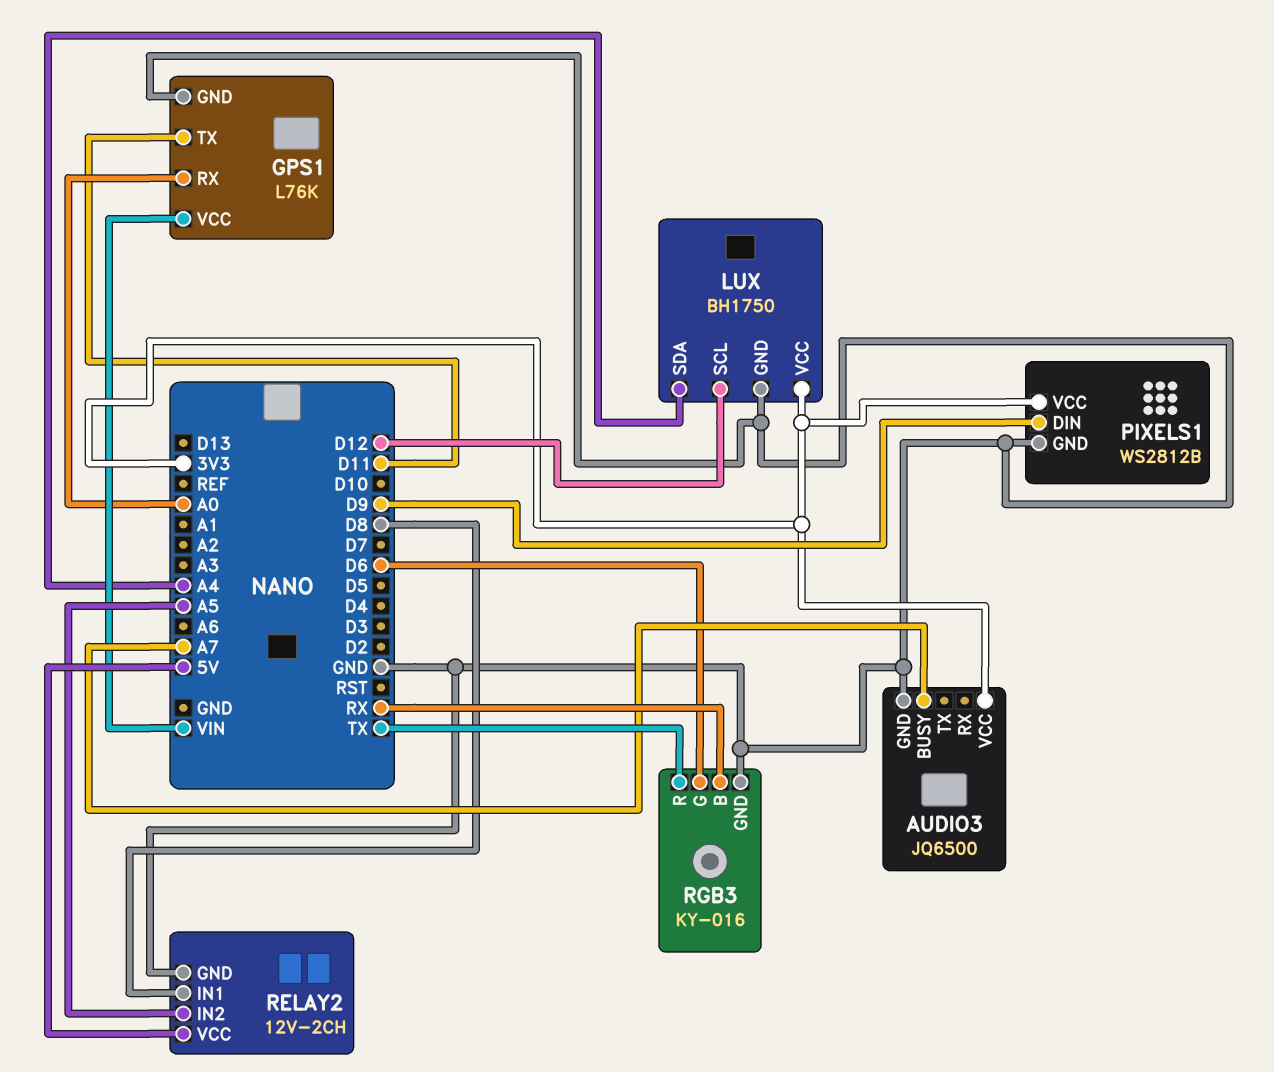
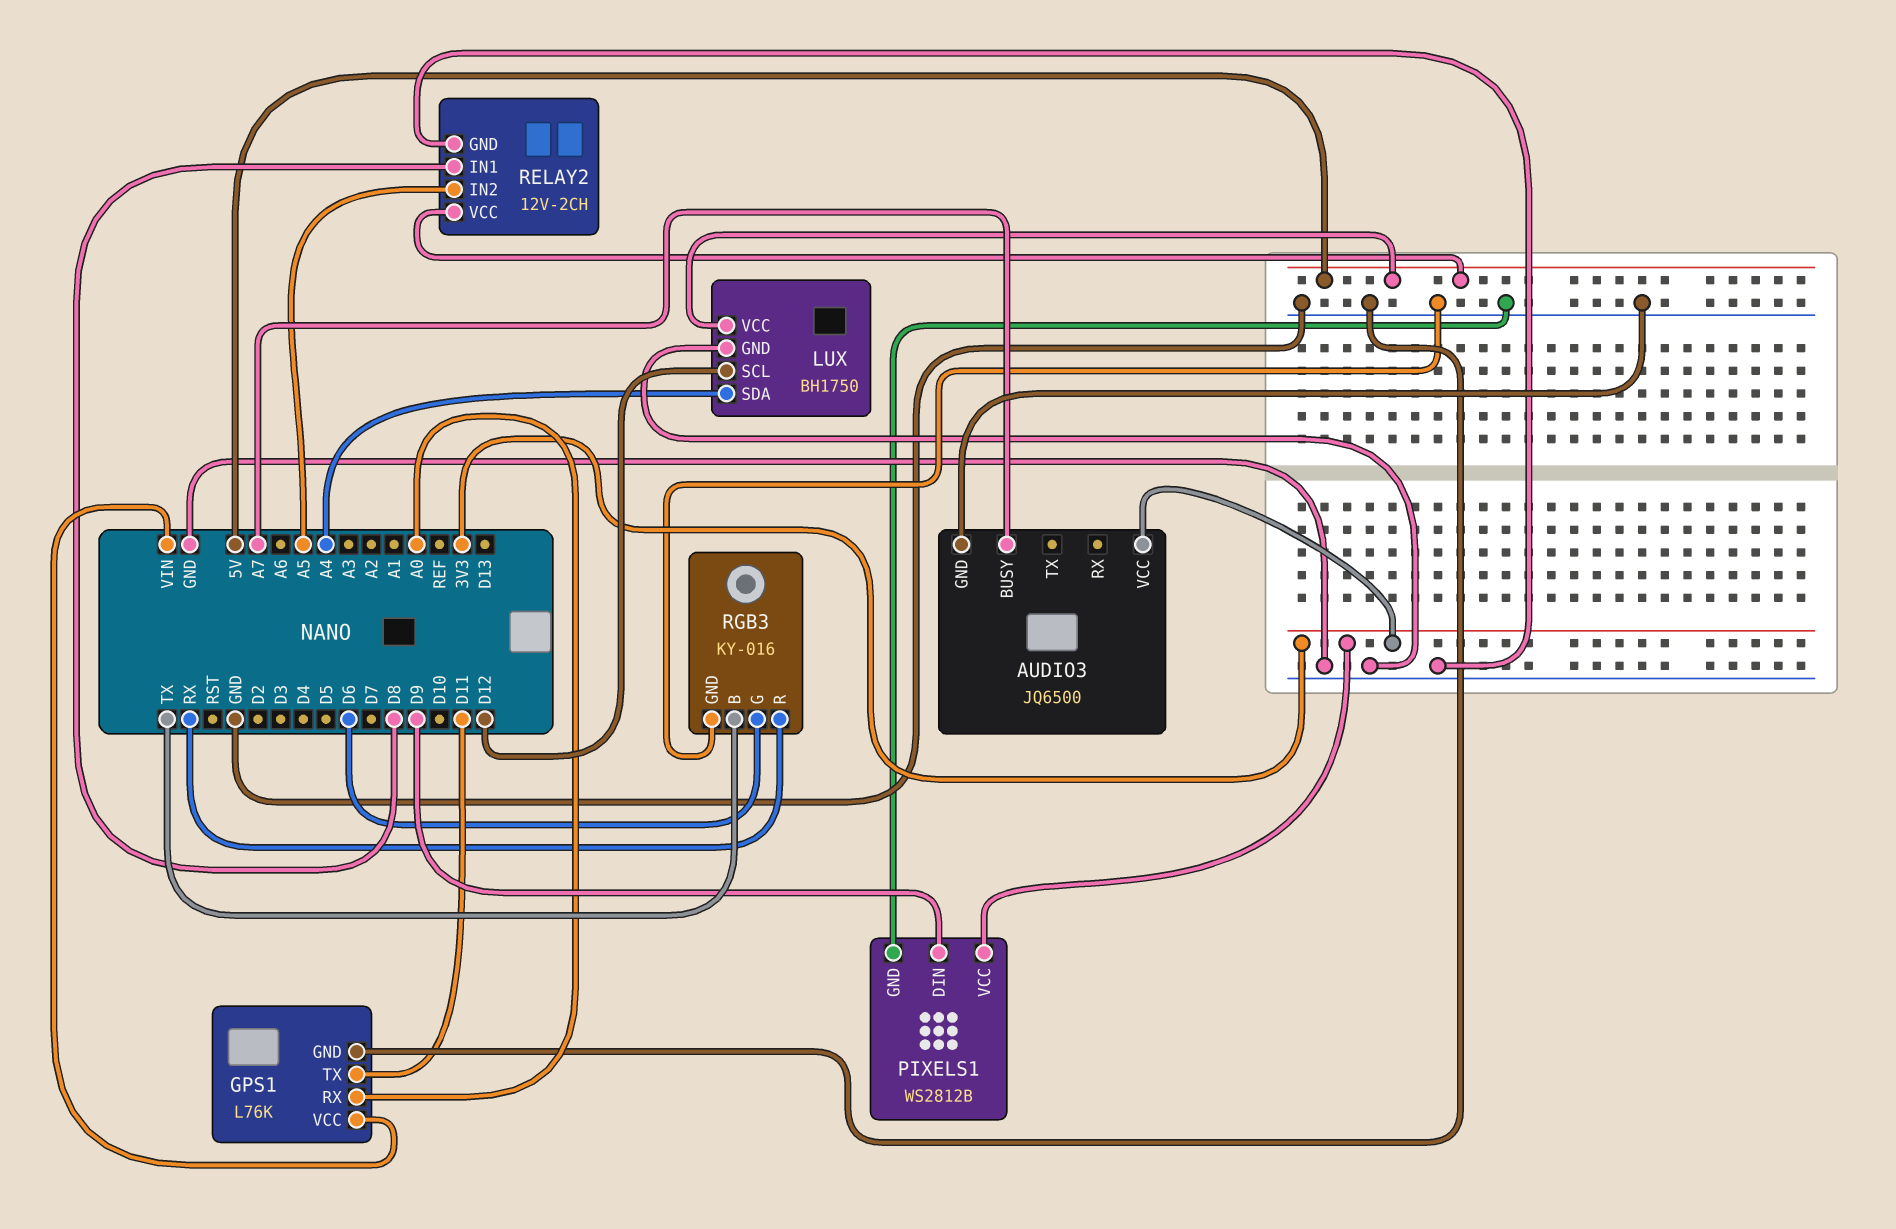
LUX pin VCC: 3V3 -> 5V
RGB3 pin B: RX -> TX
RGB3 pin R: TX -> RX

